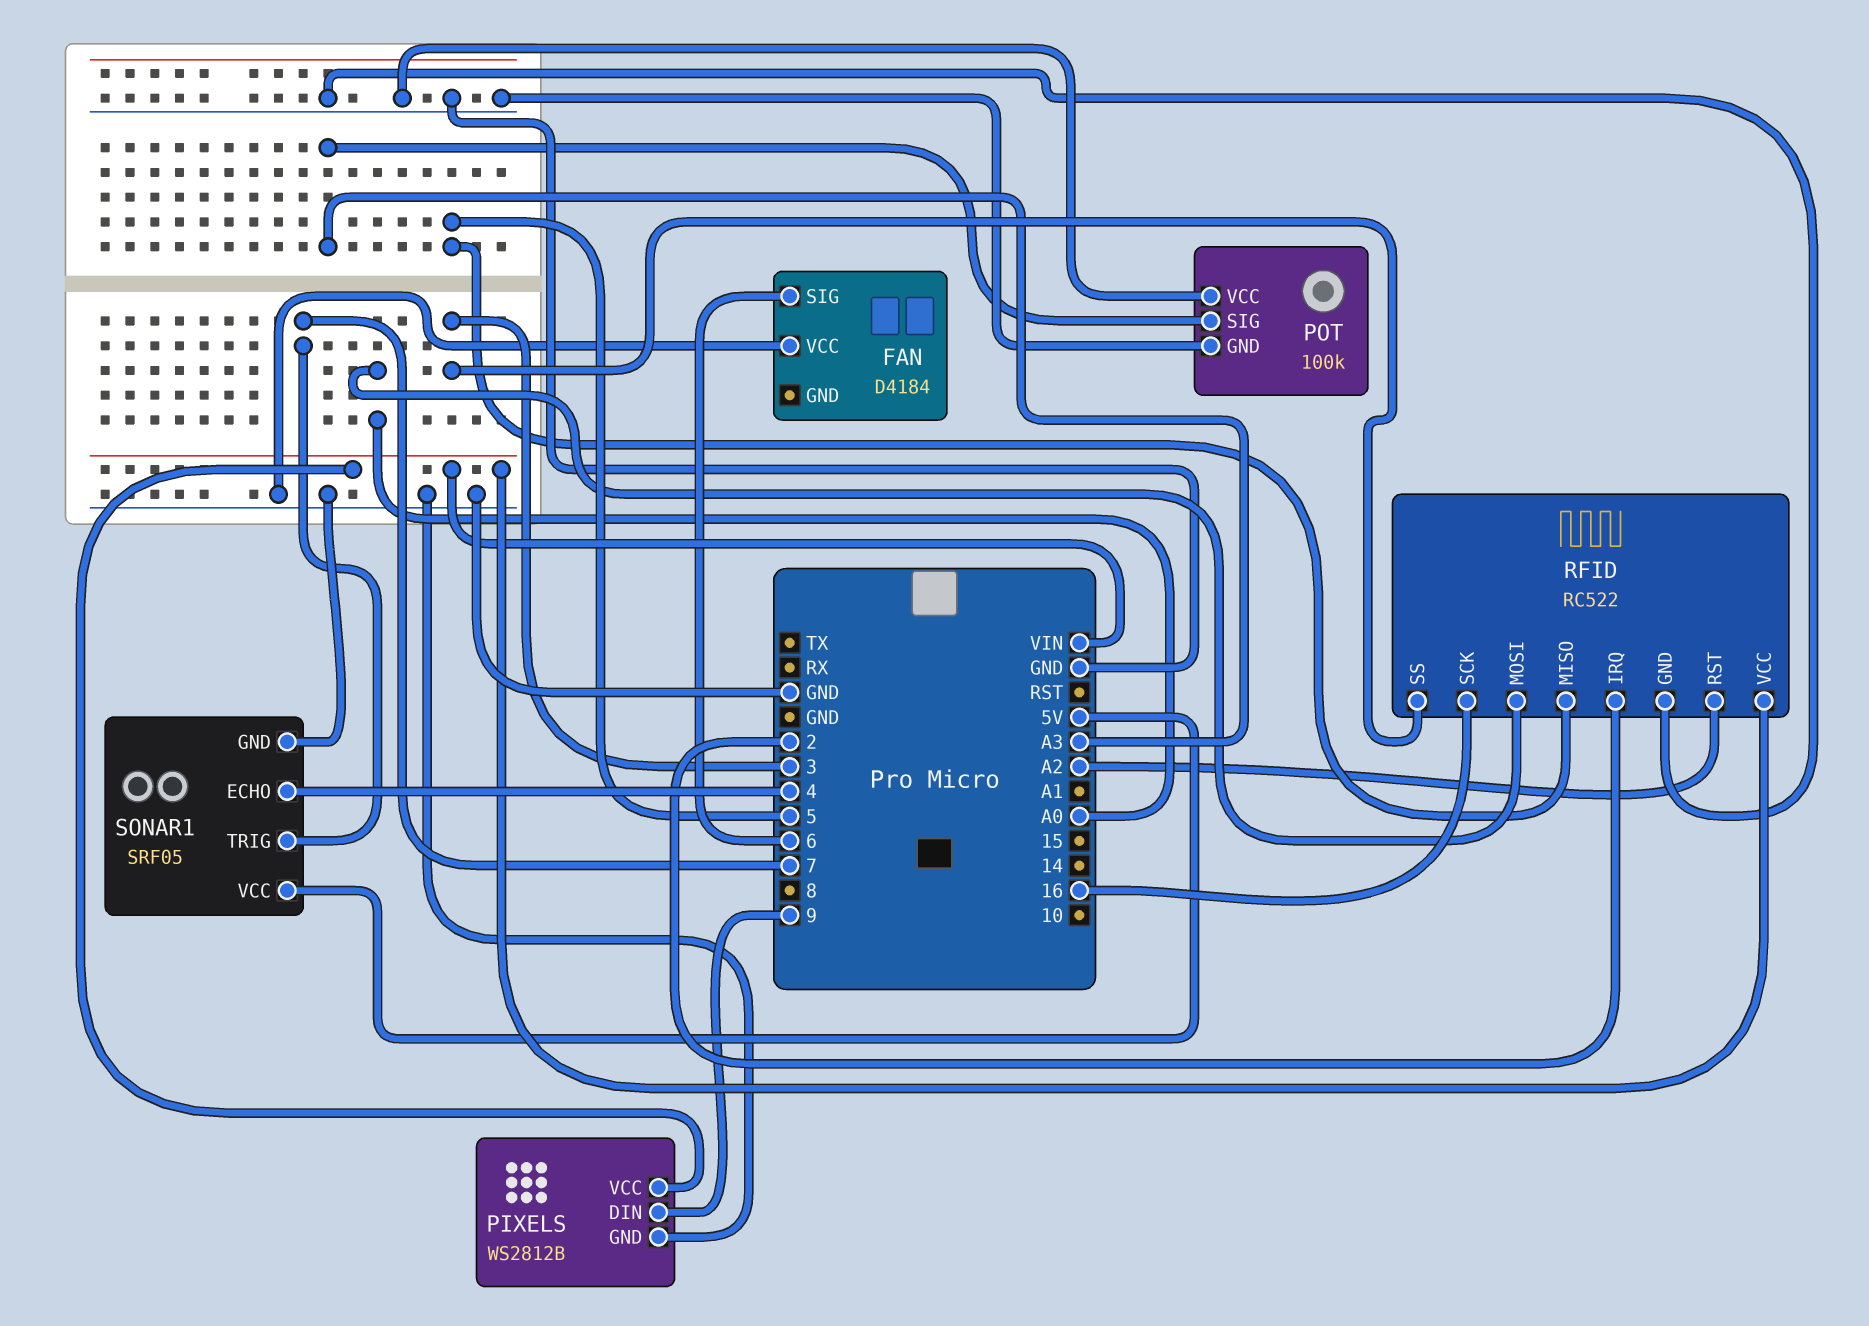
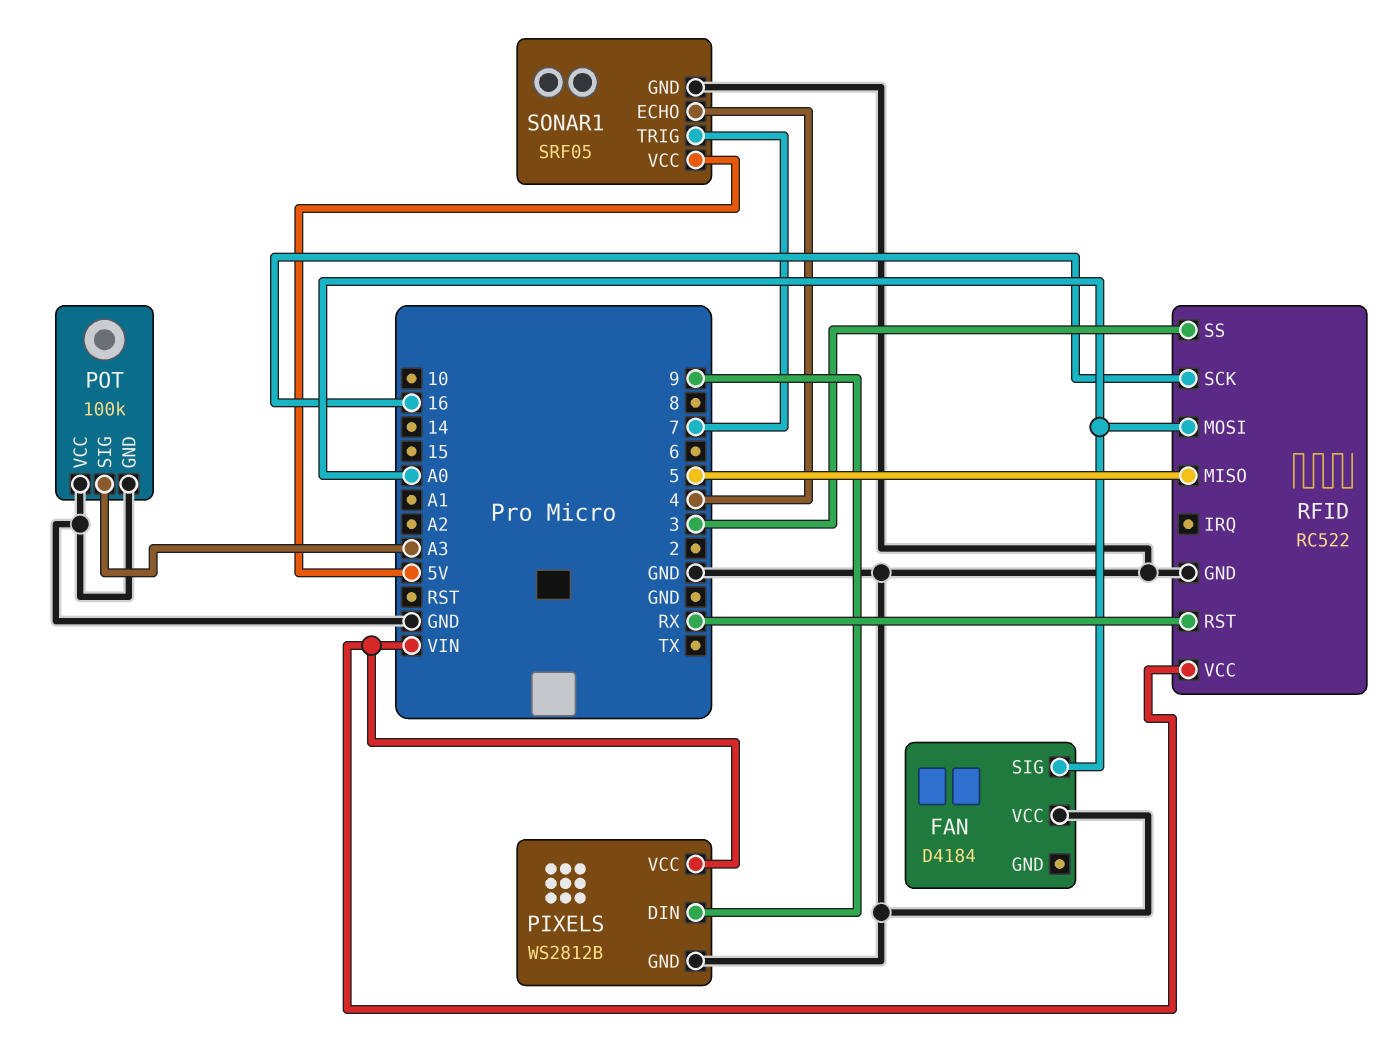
FAN pin SIG: 6 -> A0
RFID pin IRQ: 2 -> none
RFID pin RST: A2 -> RX

